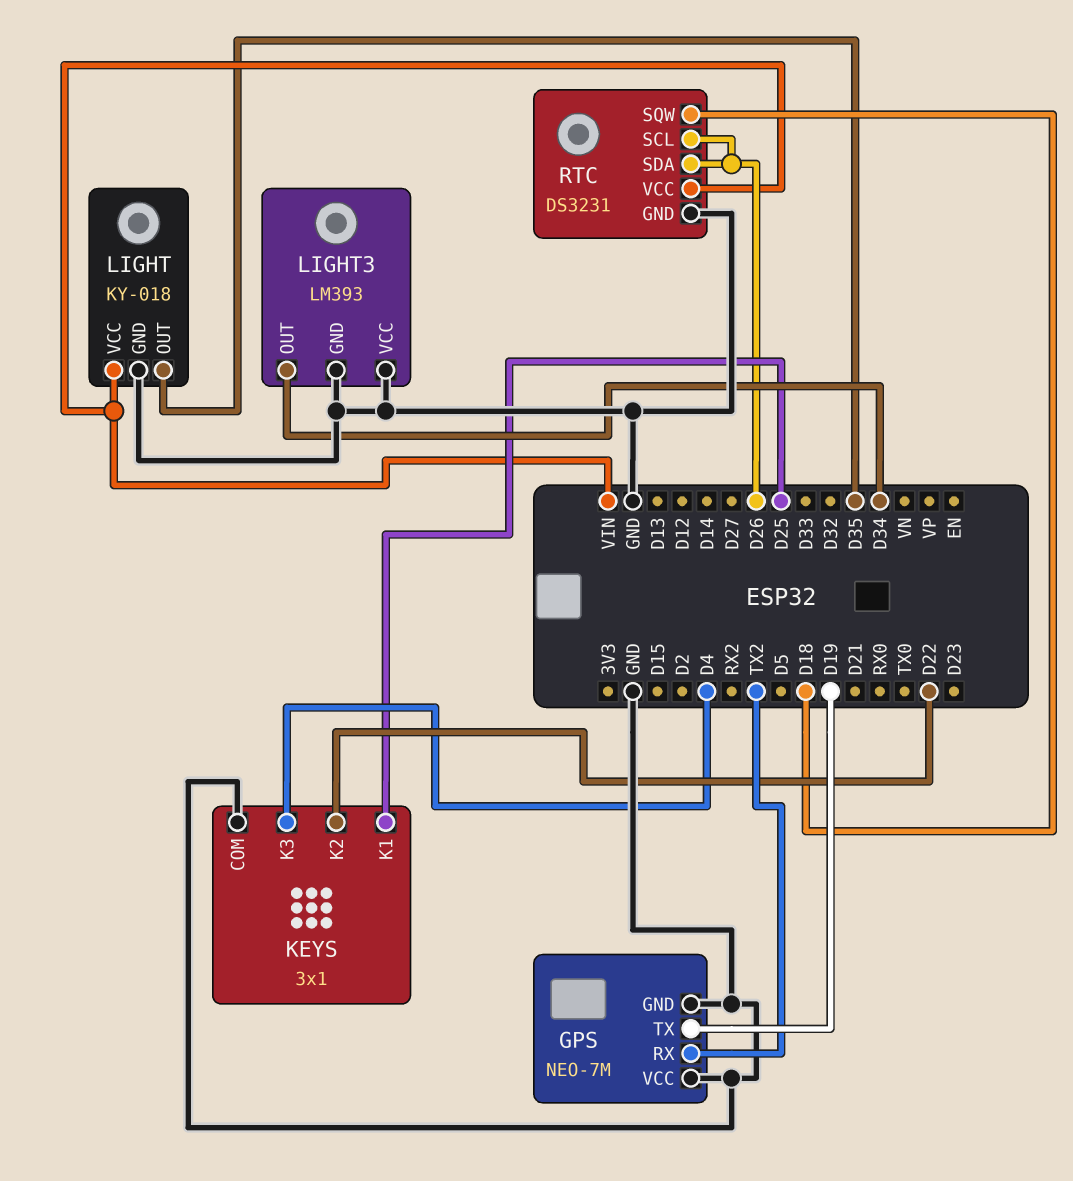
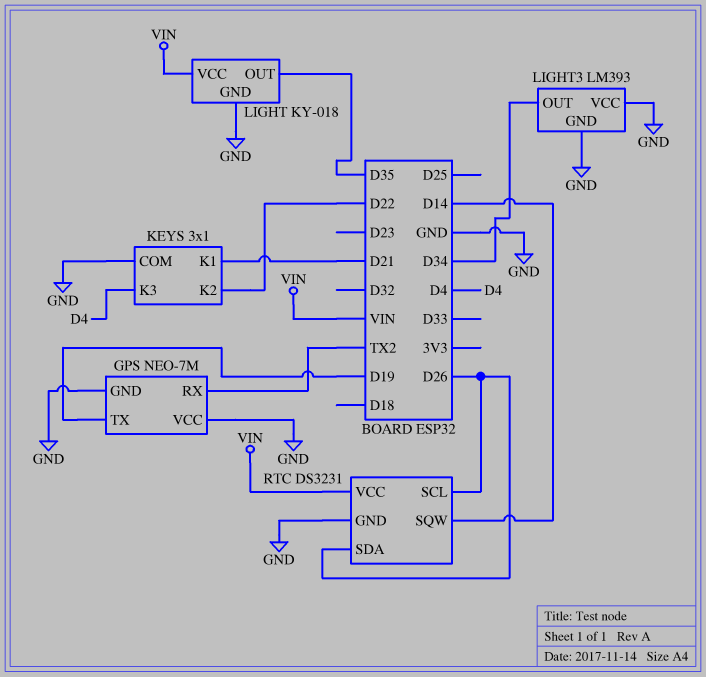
KEYS pin K1: D25 -> D21
RTC pin SQW: D18 -> D14

